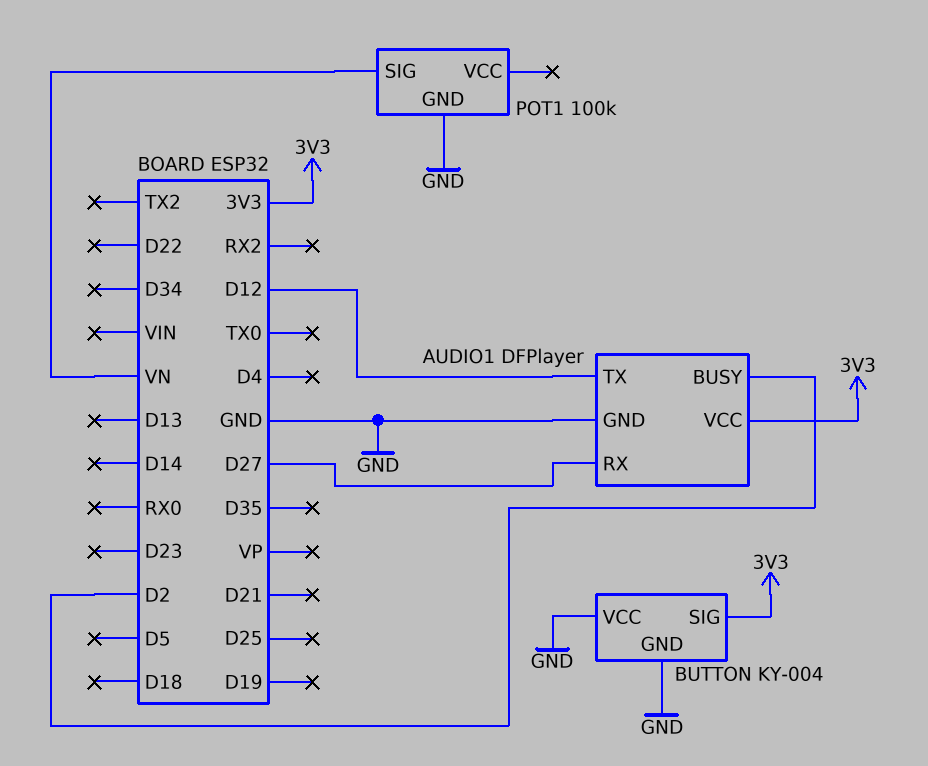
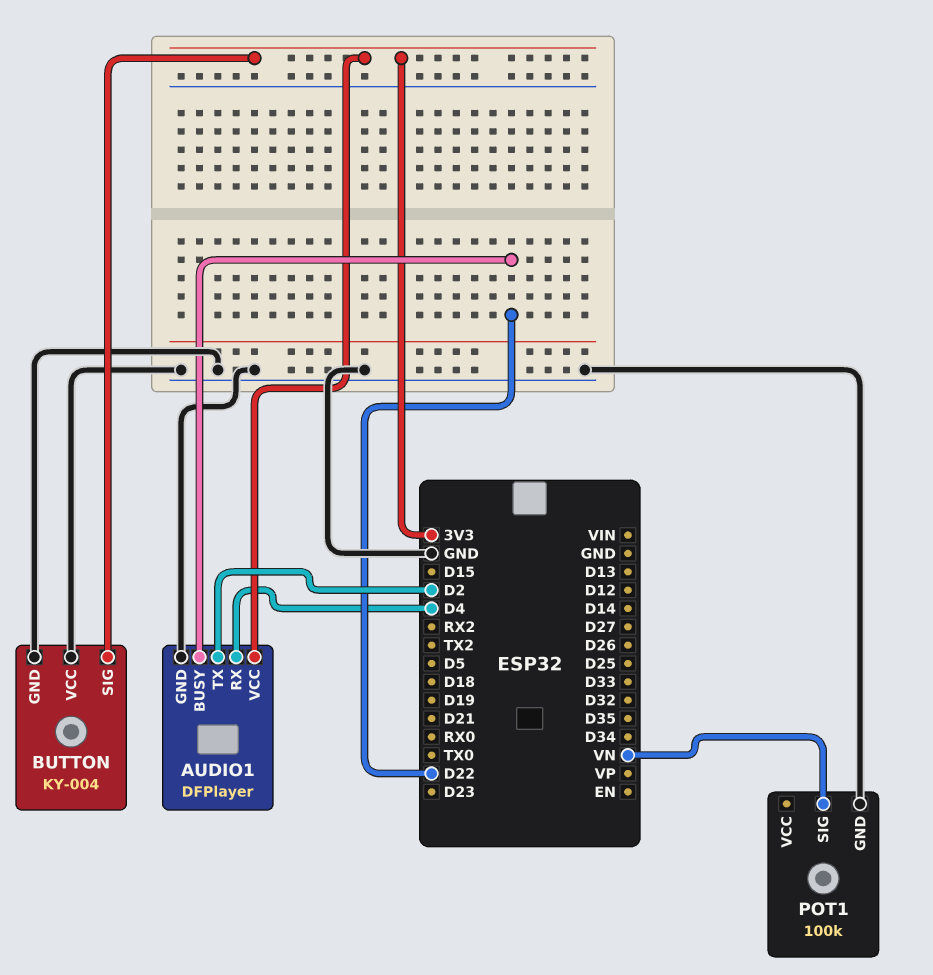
AUDIO1 pin BUSY: D2 -> D22
AUDIO1 pin RX: D27 -> D4
AUDIO1 pin TX: D12 -> D2

